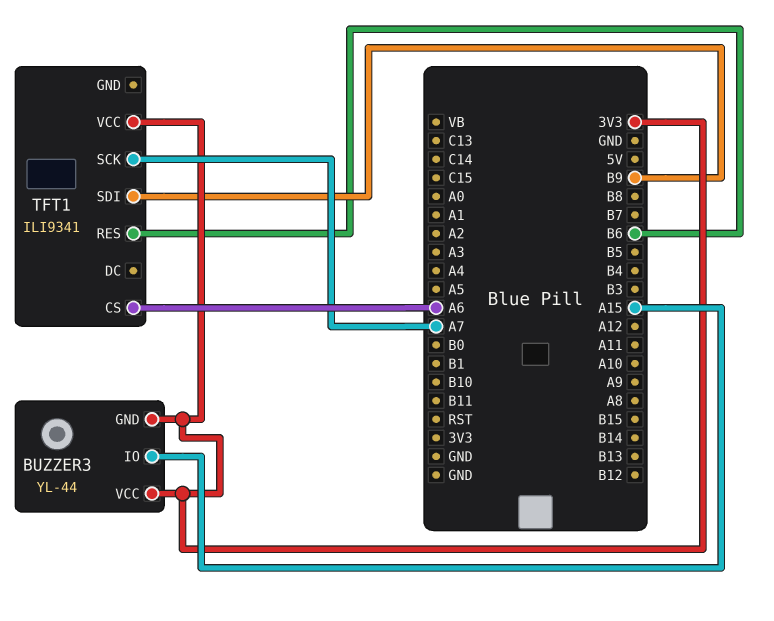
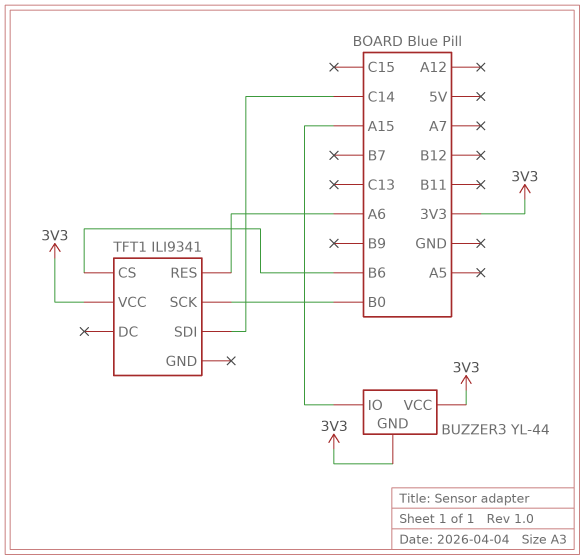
TFT1 pin CS: A6 -> B6
TFT1 pin RES: B6 -> A6
TFT1 pin SCK: A7 -> B0
TFT1 pin SDI: B9 -> C14

